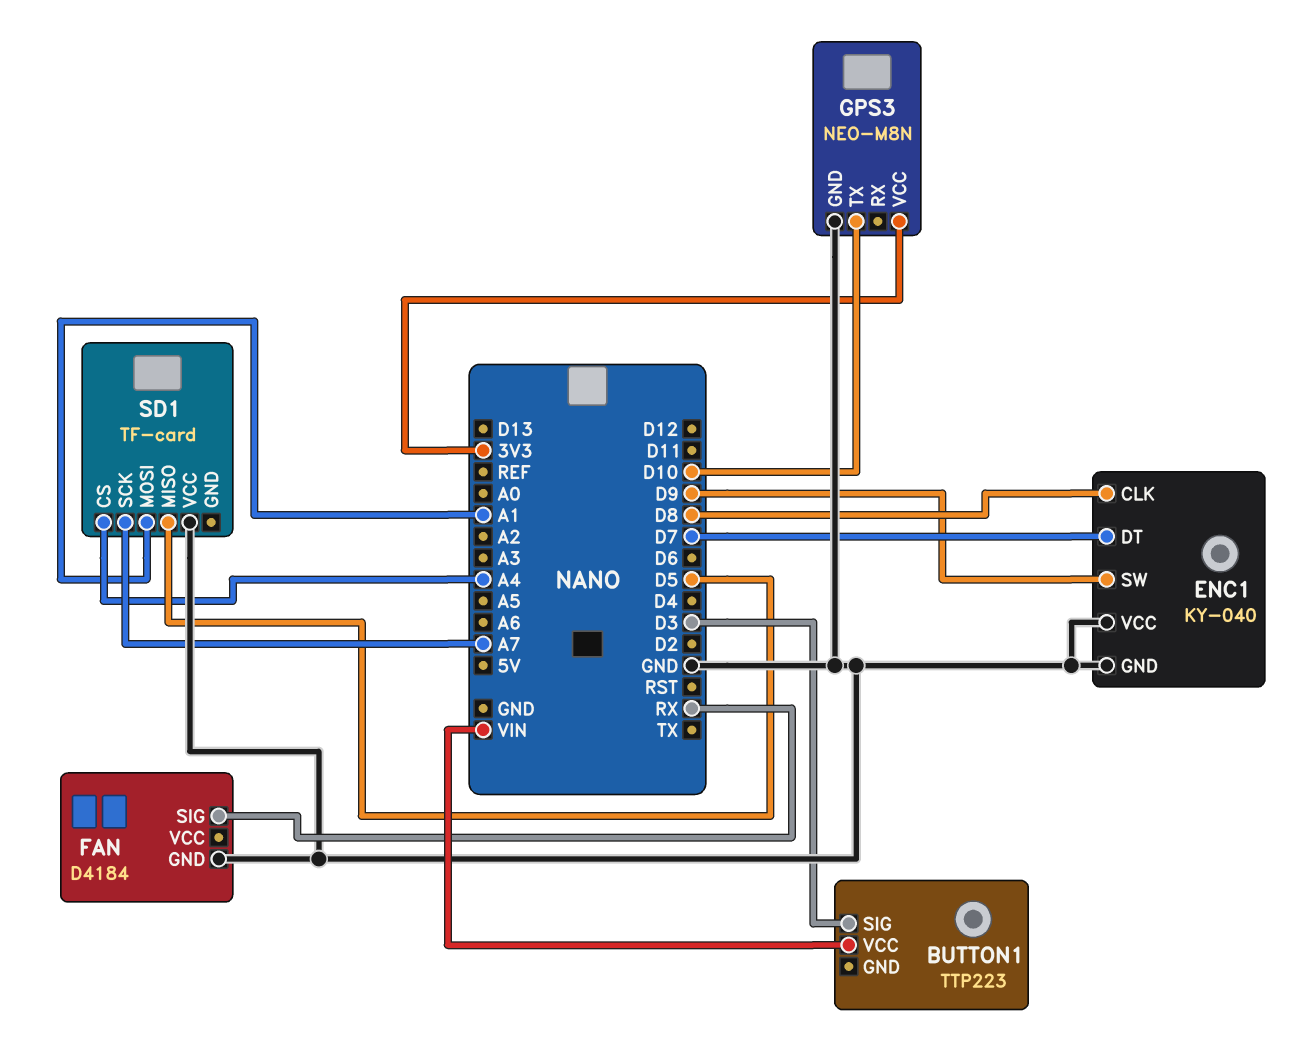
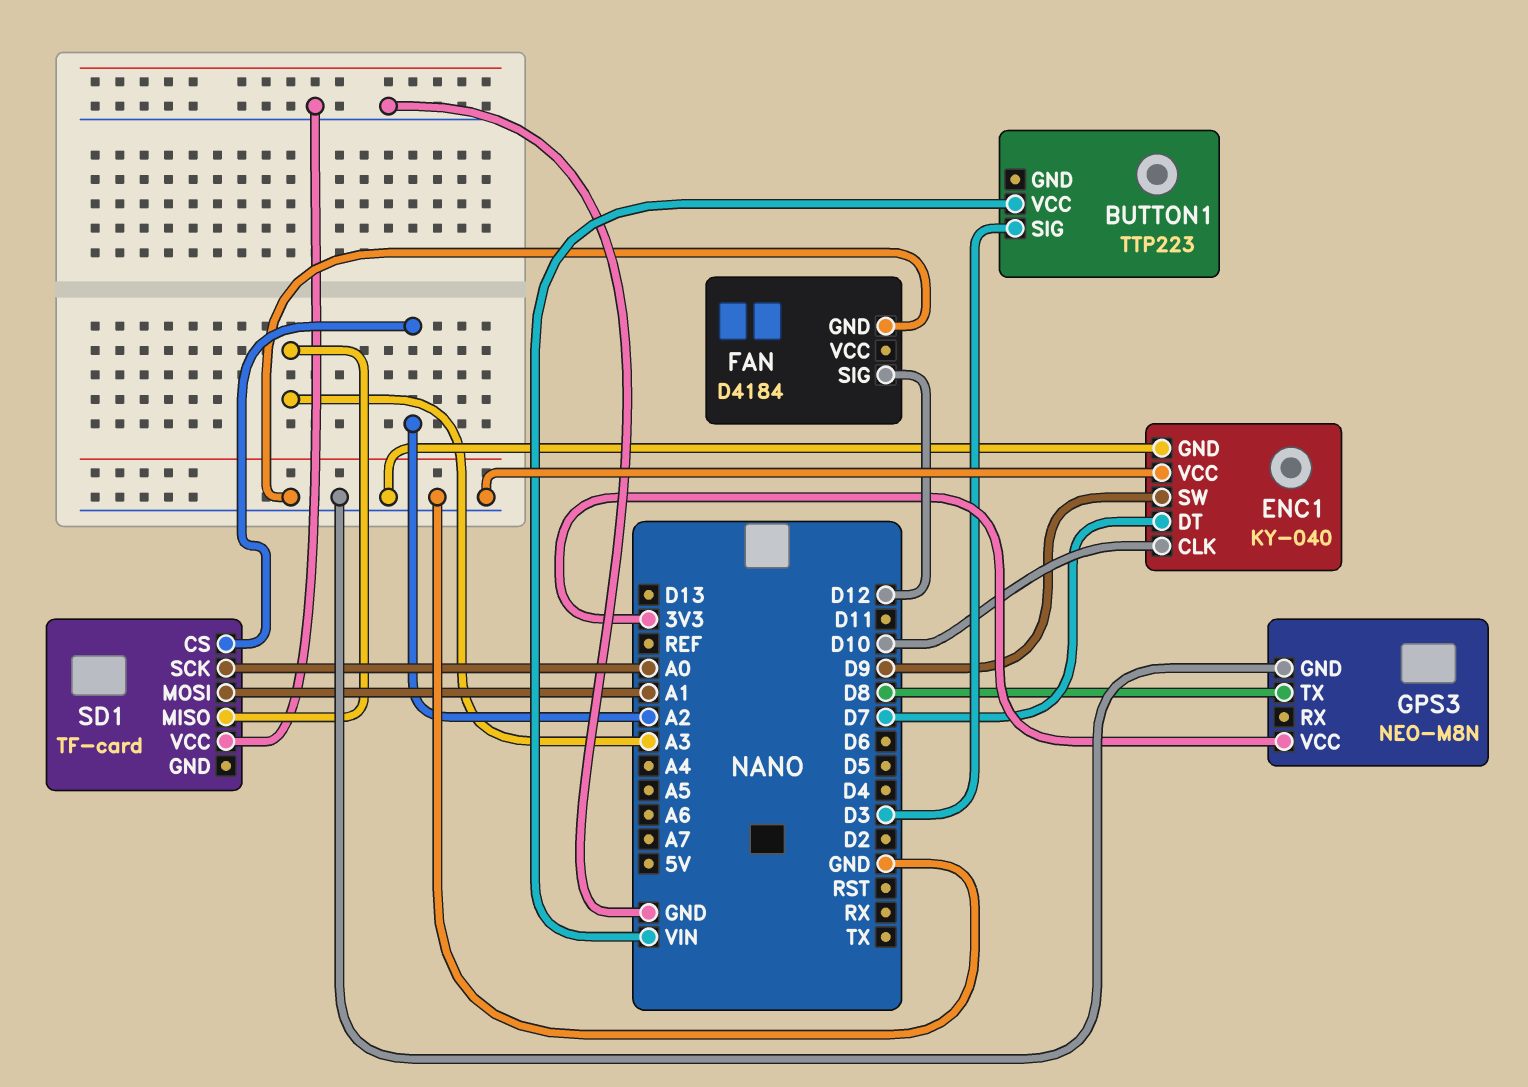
ENC1 pin CLK: D8 -> D10
FAN pin SIG: RX -> D12
GPS3 pin TX: D10 -> D8
SD1 pin CS: A4 -> A2
SD1 pin MISO: D5 -> A3
SD1 pin SCK: A7 -> A0

